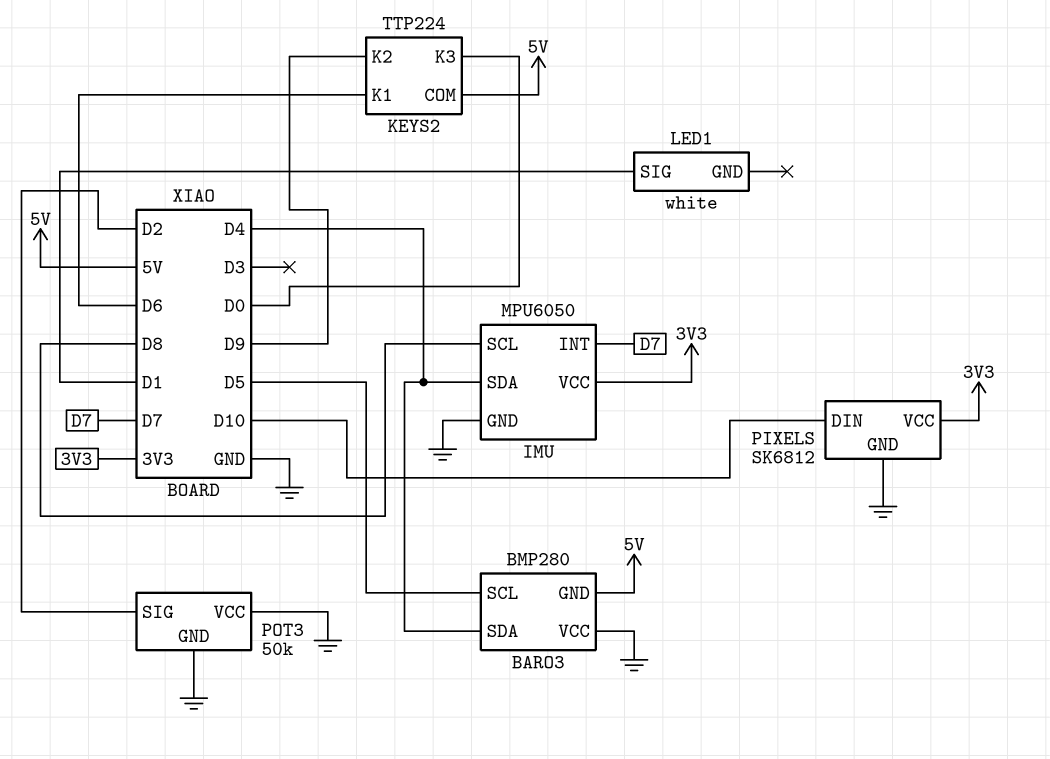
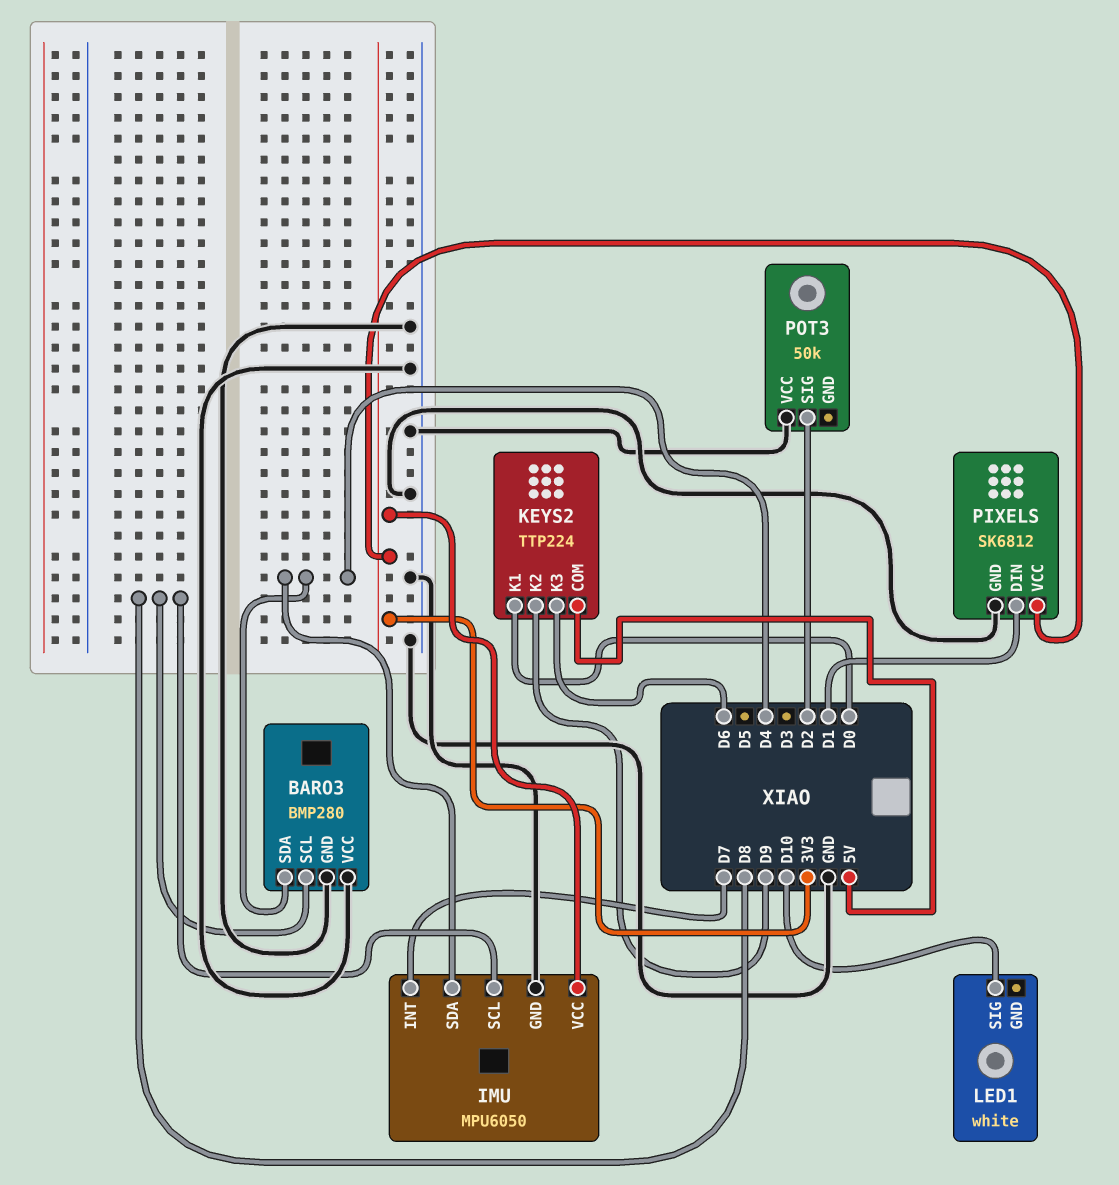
BARO3 pin GND: 5V -> GND
BARO3 pin SCL: D5 -> D8
KEYS2 pin K1: D6 -> D0
KEYS2 pin K3: D0 -> D6
LED1 pin SIG: D1 -> D10
PIXELS pin DIN: D10 -> D1
POT3 pin GND: GND -> none

